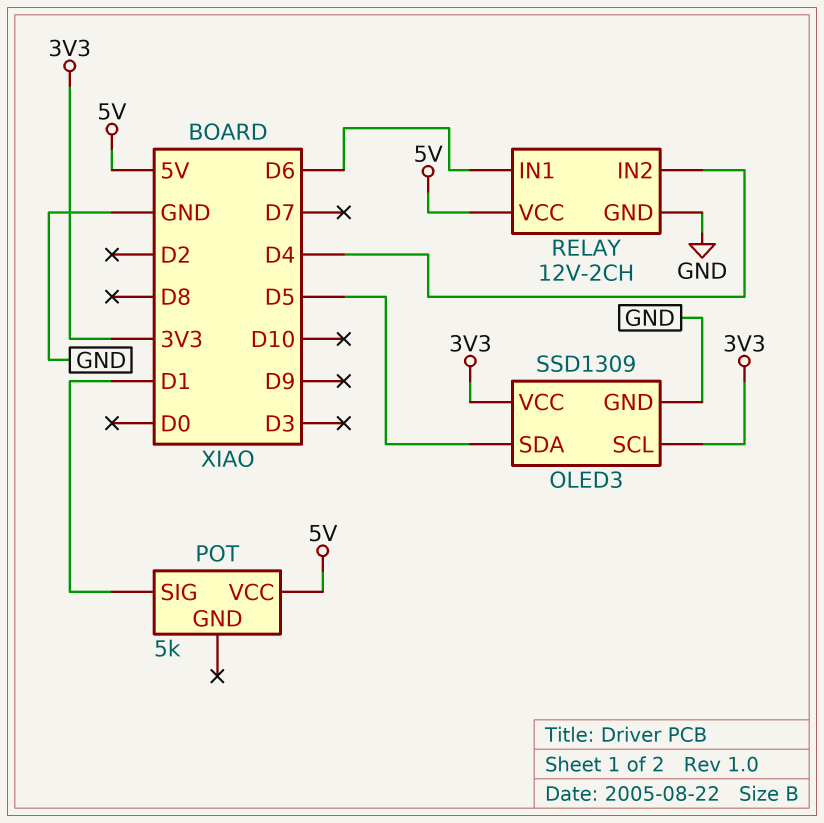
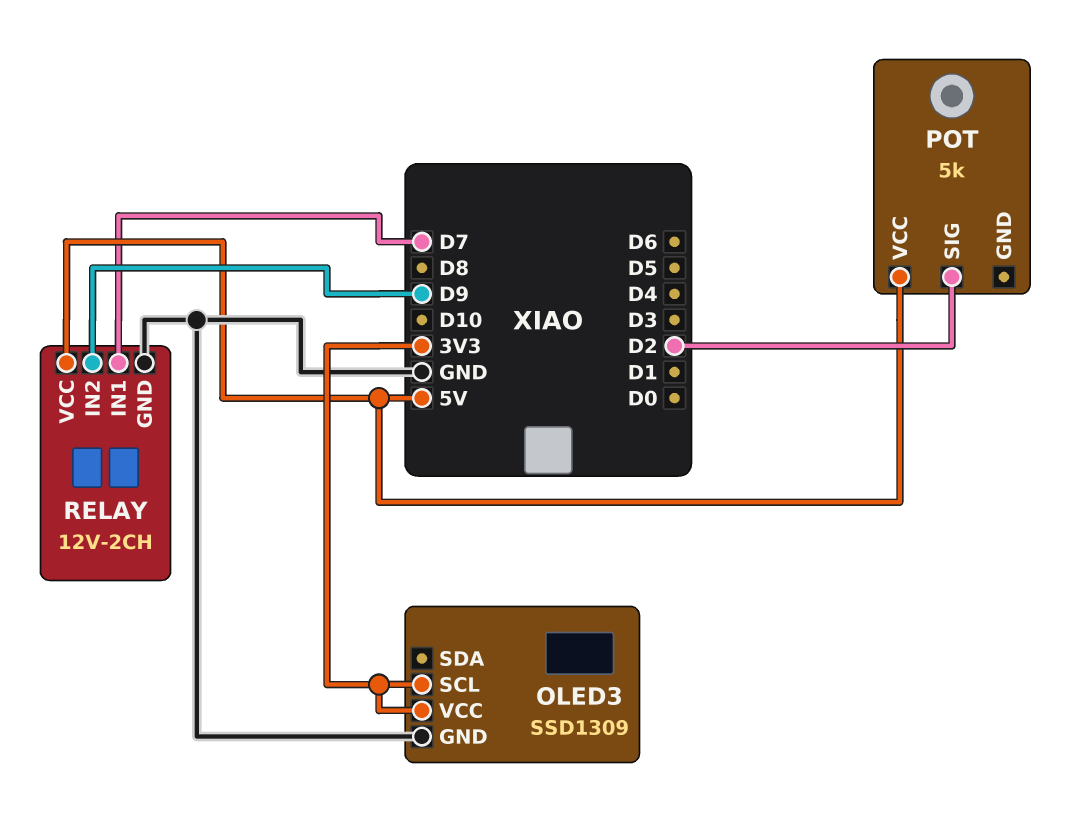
OLED3 pin SDA: D5 -> none
POT pin SIG: D1 -> D2
RELAY pin IN1: D6 -> D7
RELAY pin IN2: D4 -> D9

